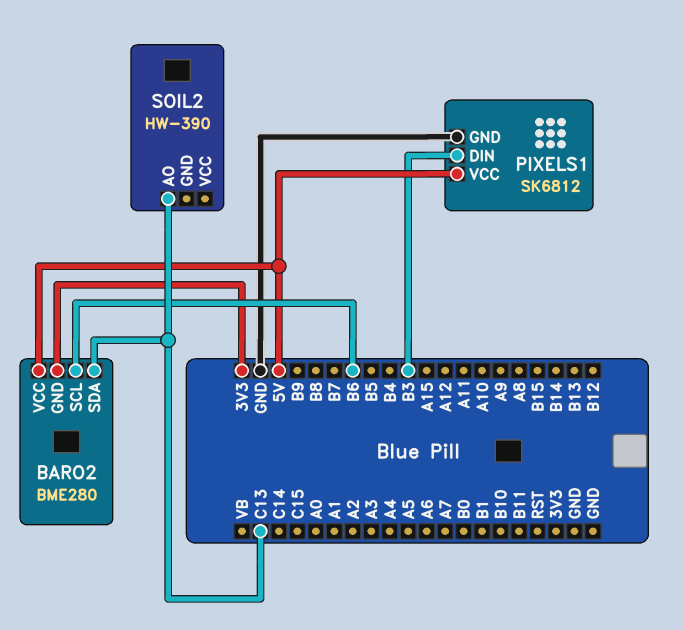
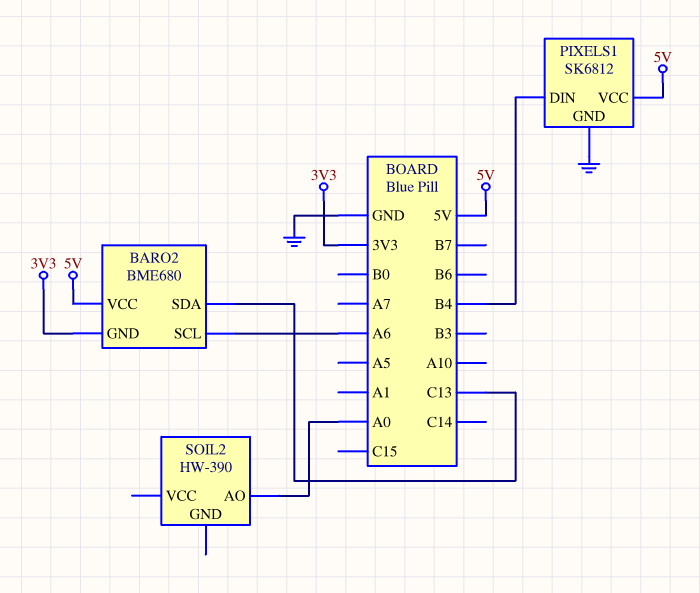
BARO2: BME280 -> BME680
BARO2 pin SCL: B6 -> A6
PIXELS1 pin DIN: B3 -> B4
SOIL2 pin AO: C13 -> A0

